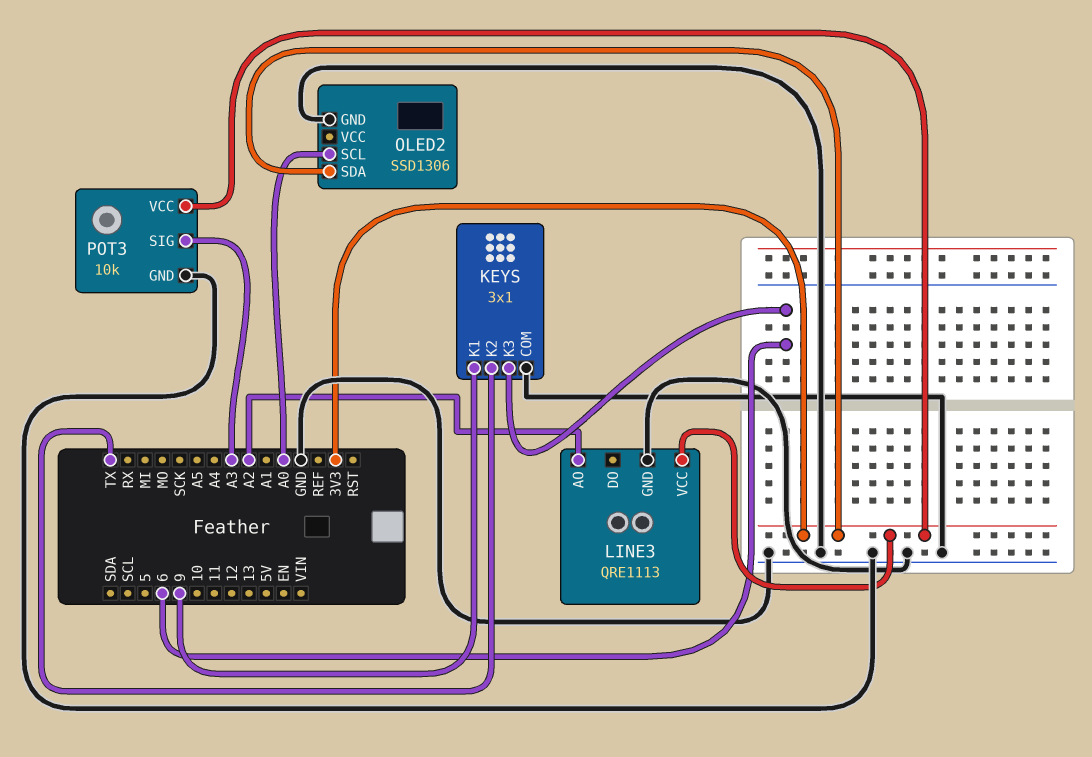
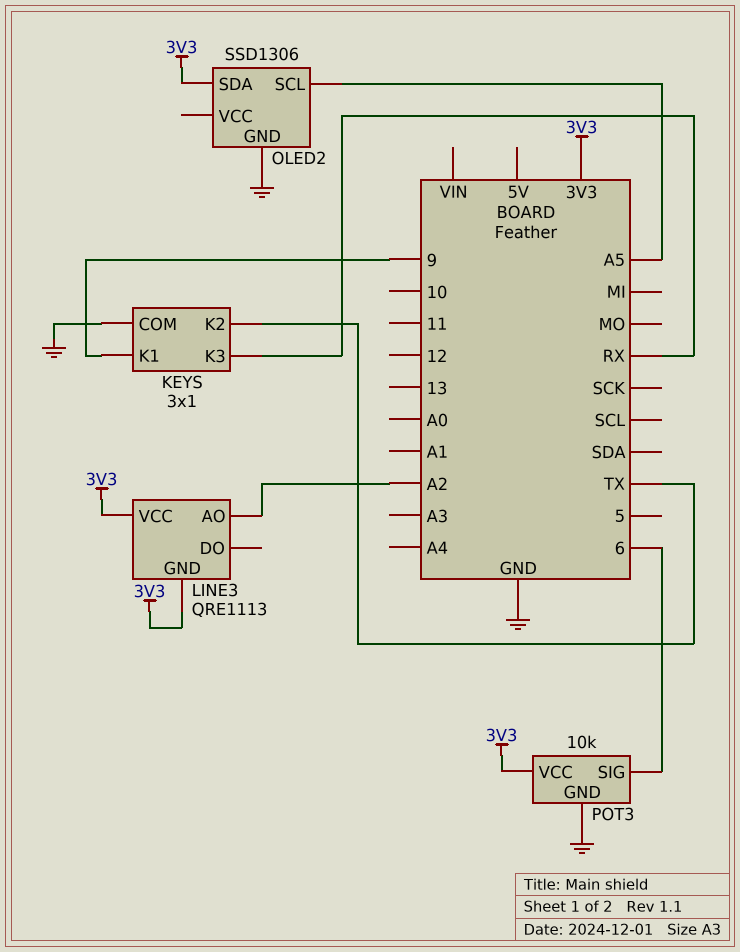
KEYS pin K3: 6 -> RX
LINE3 pin GND: GND -> 3V3
OLED2 pin SCL: A0 -> A5
POT3 pin SIG: A3 -> 6

